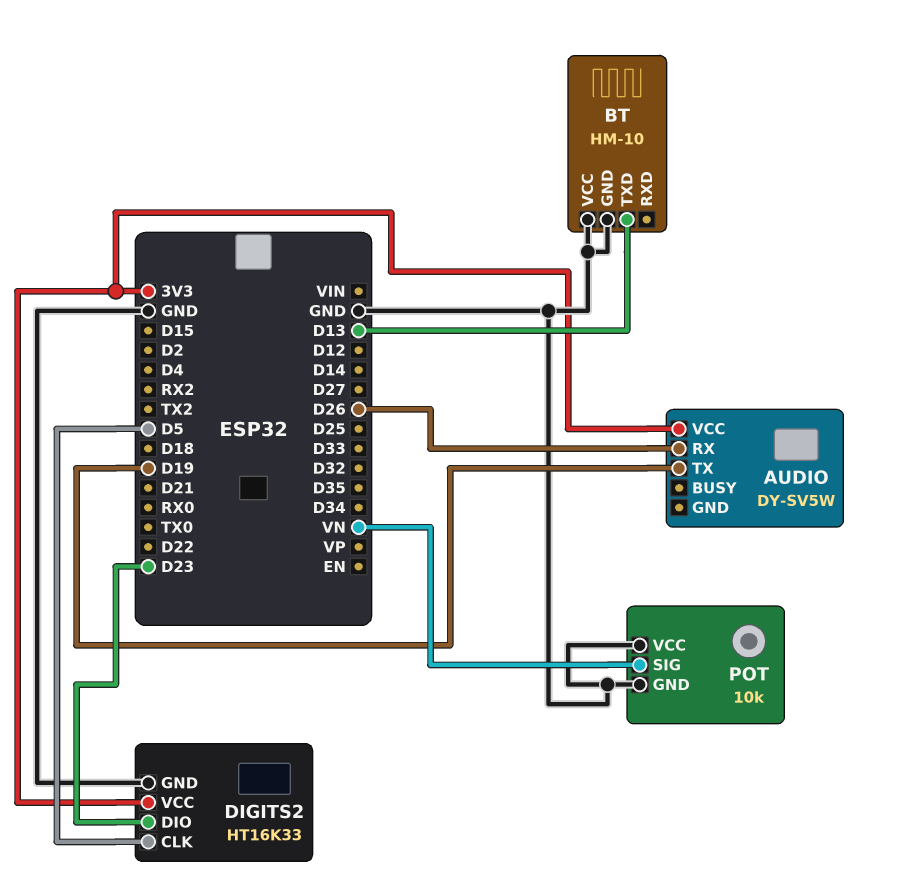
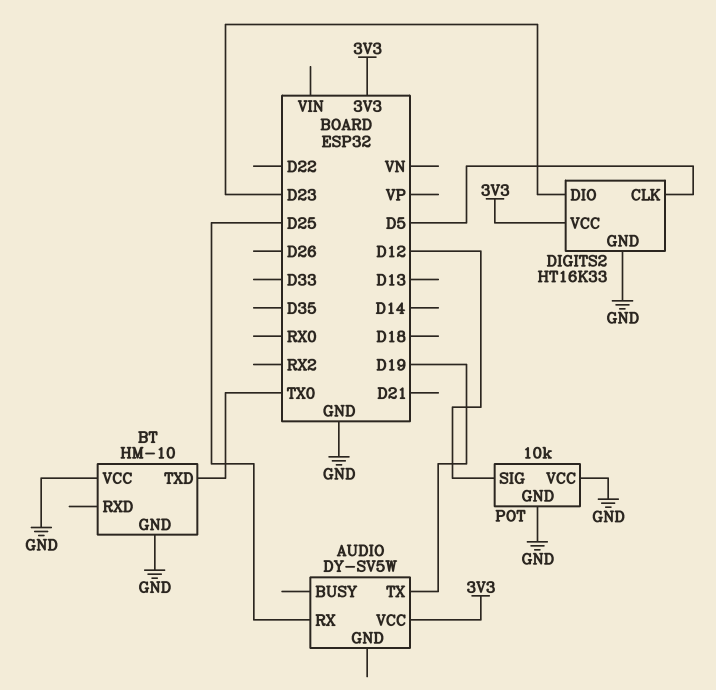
AUDIO pin RX: D26 -> D25
BT pin TXD: D13 -> TX0
POT pin SIG: VN -> D12

